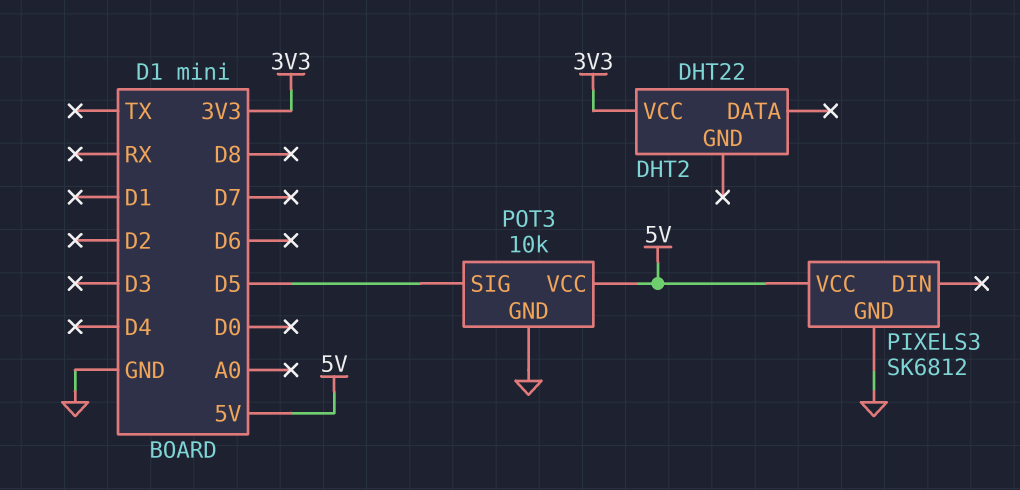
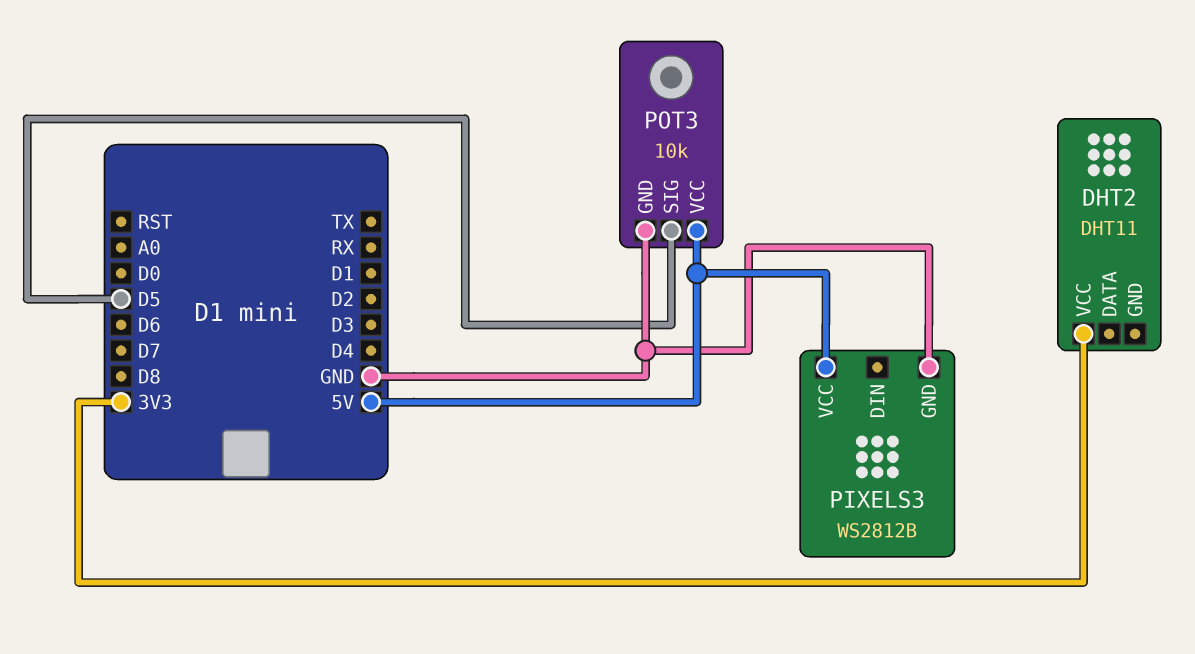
DHT2: DHT22 -> DHT11
PIXELS3: SK6812 -> WS2812B

